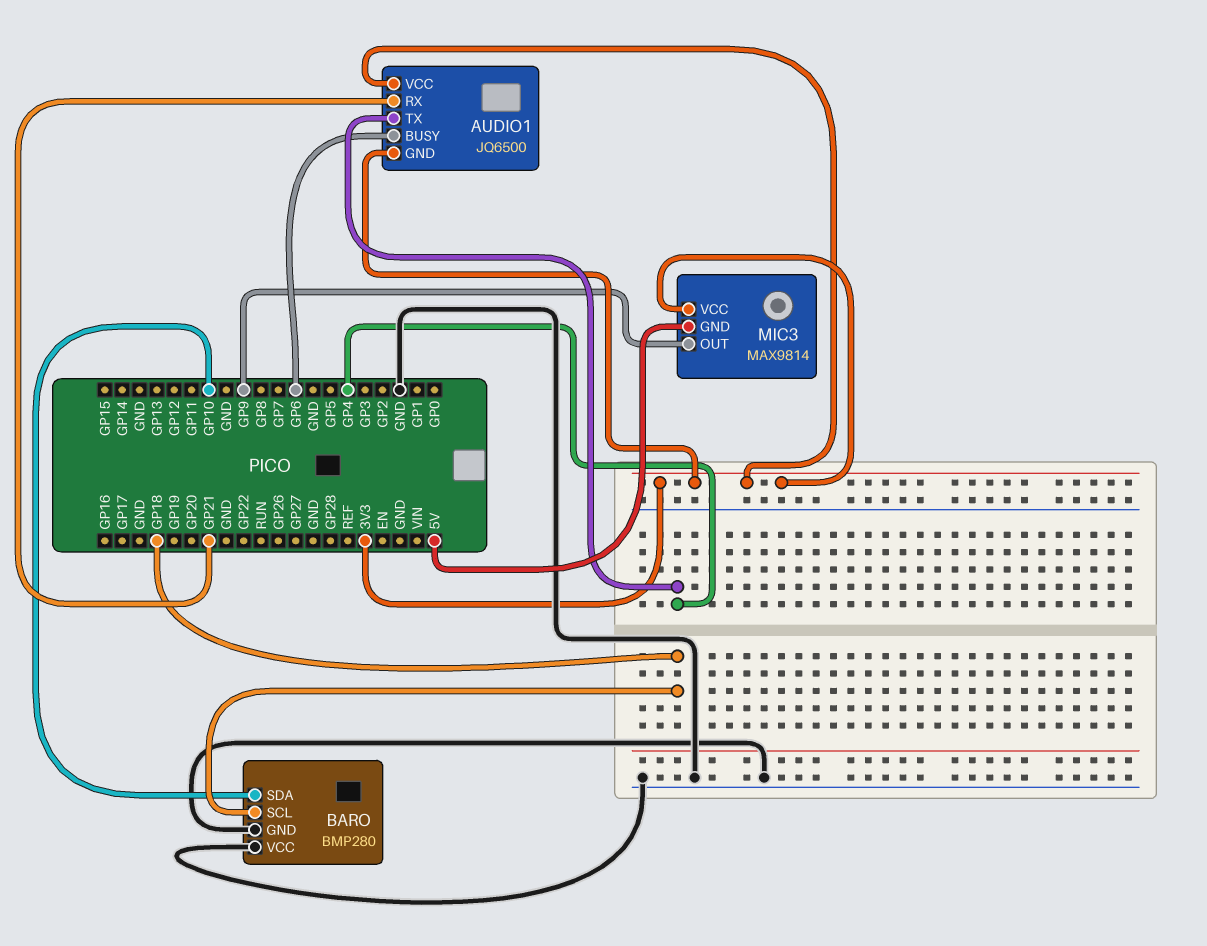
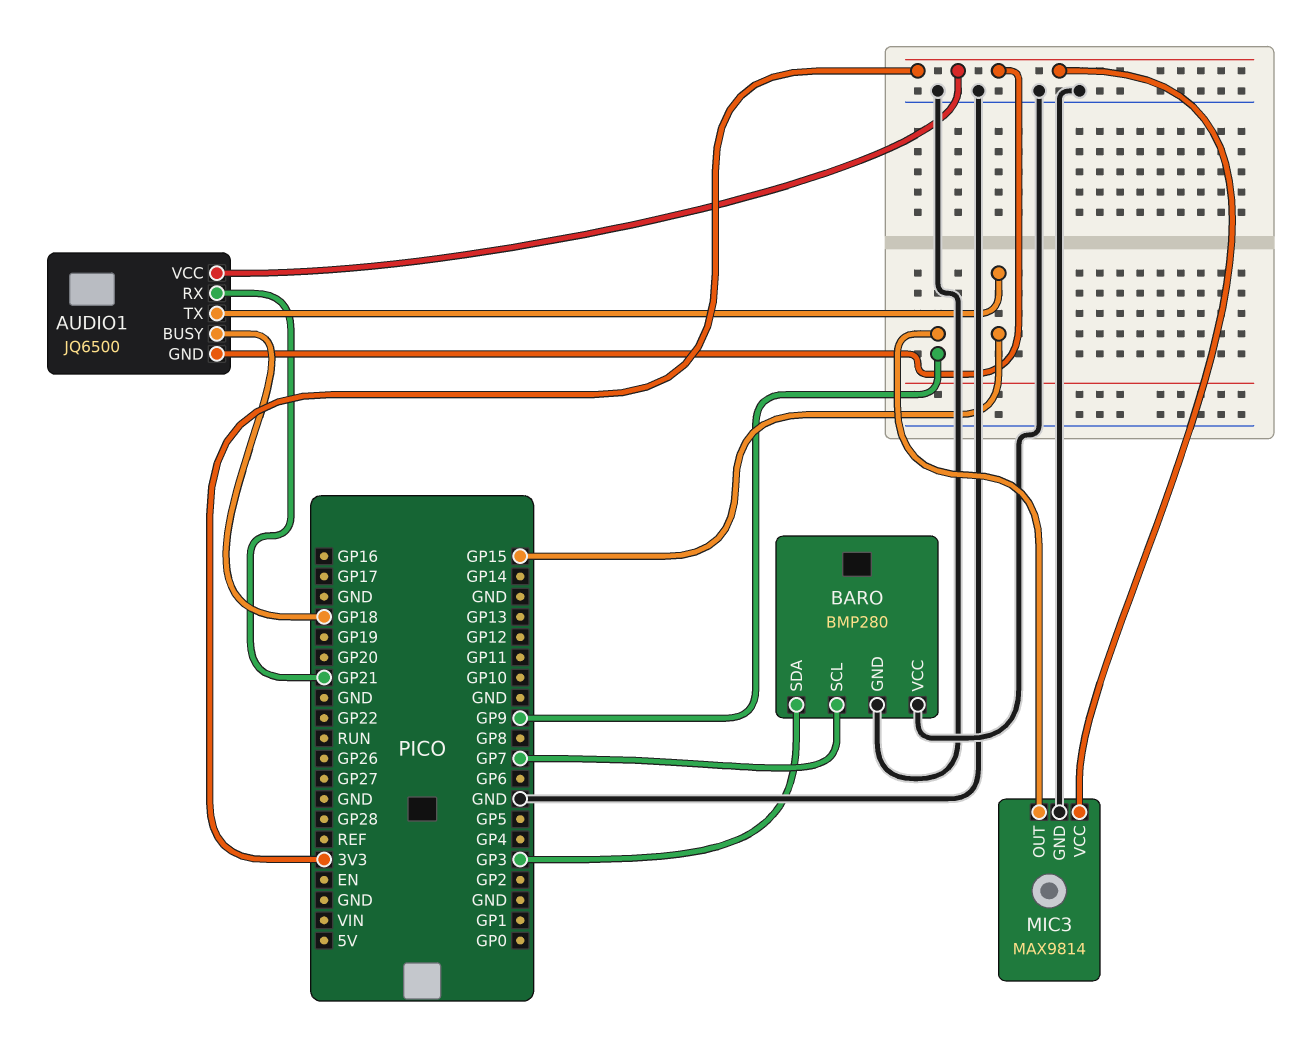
AUDIO1 pin BUSY: GP6 -> GP18
AUDIO1 pin TX: GP4 -> GP15
BARO pin SCL: GP18 -> GP7
BARO pin SDA: GP10 -> GP3
MIC3 pin GND: 5V -> GND

